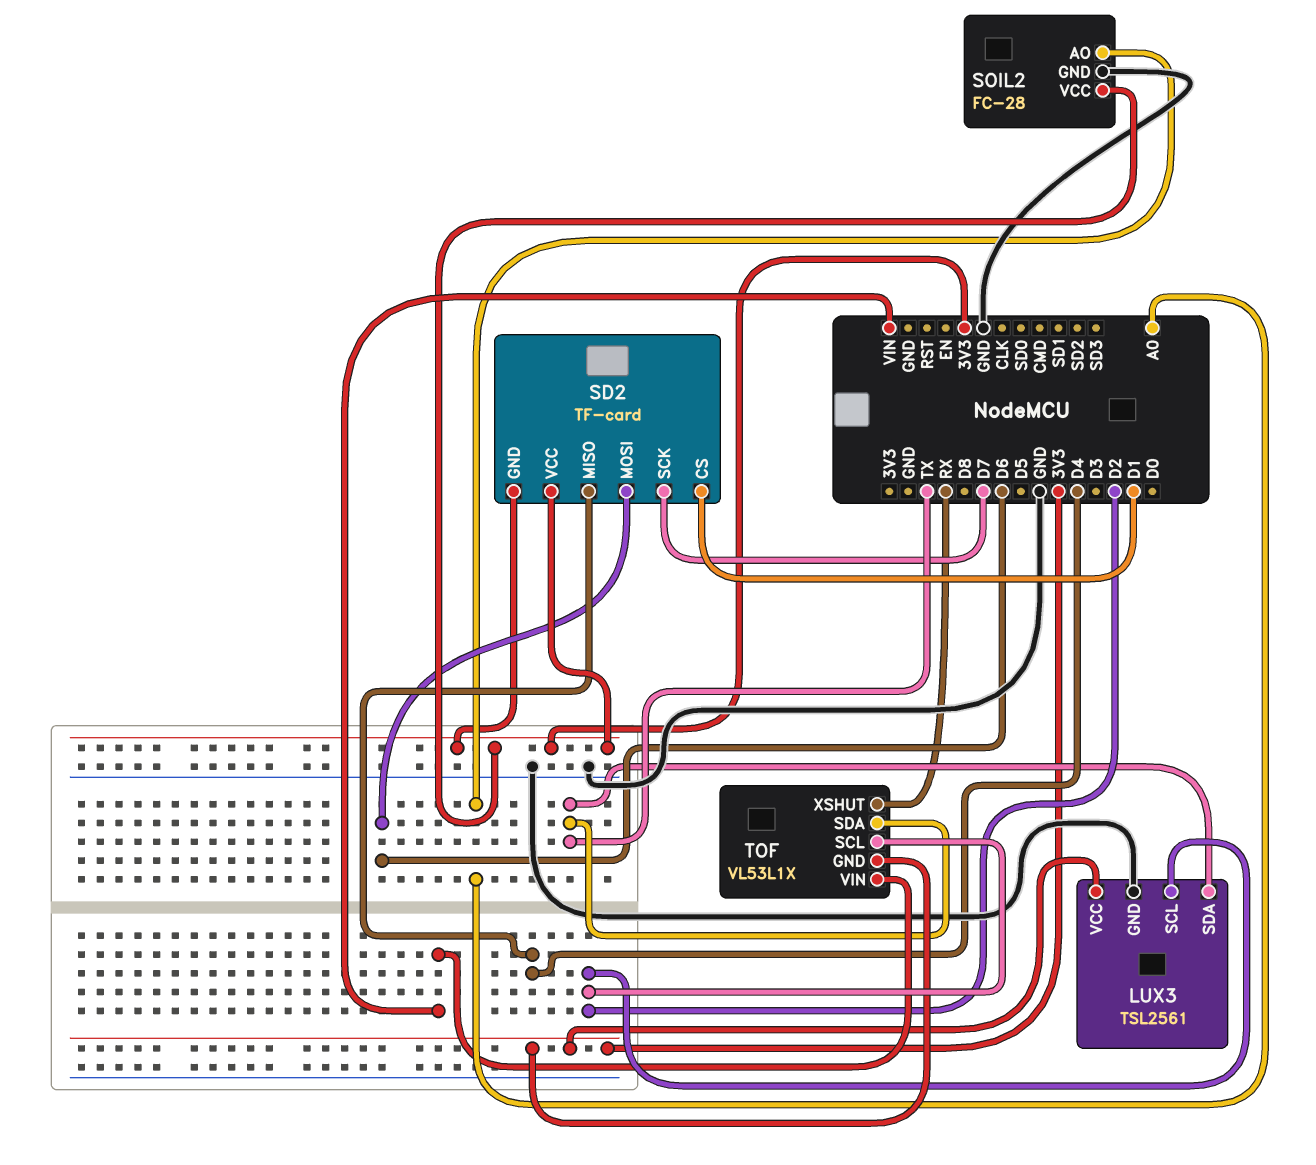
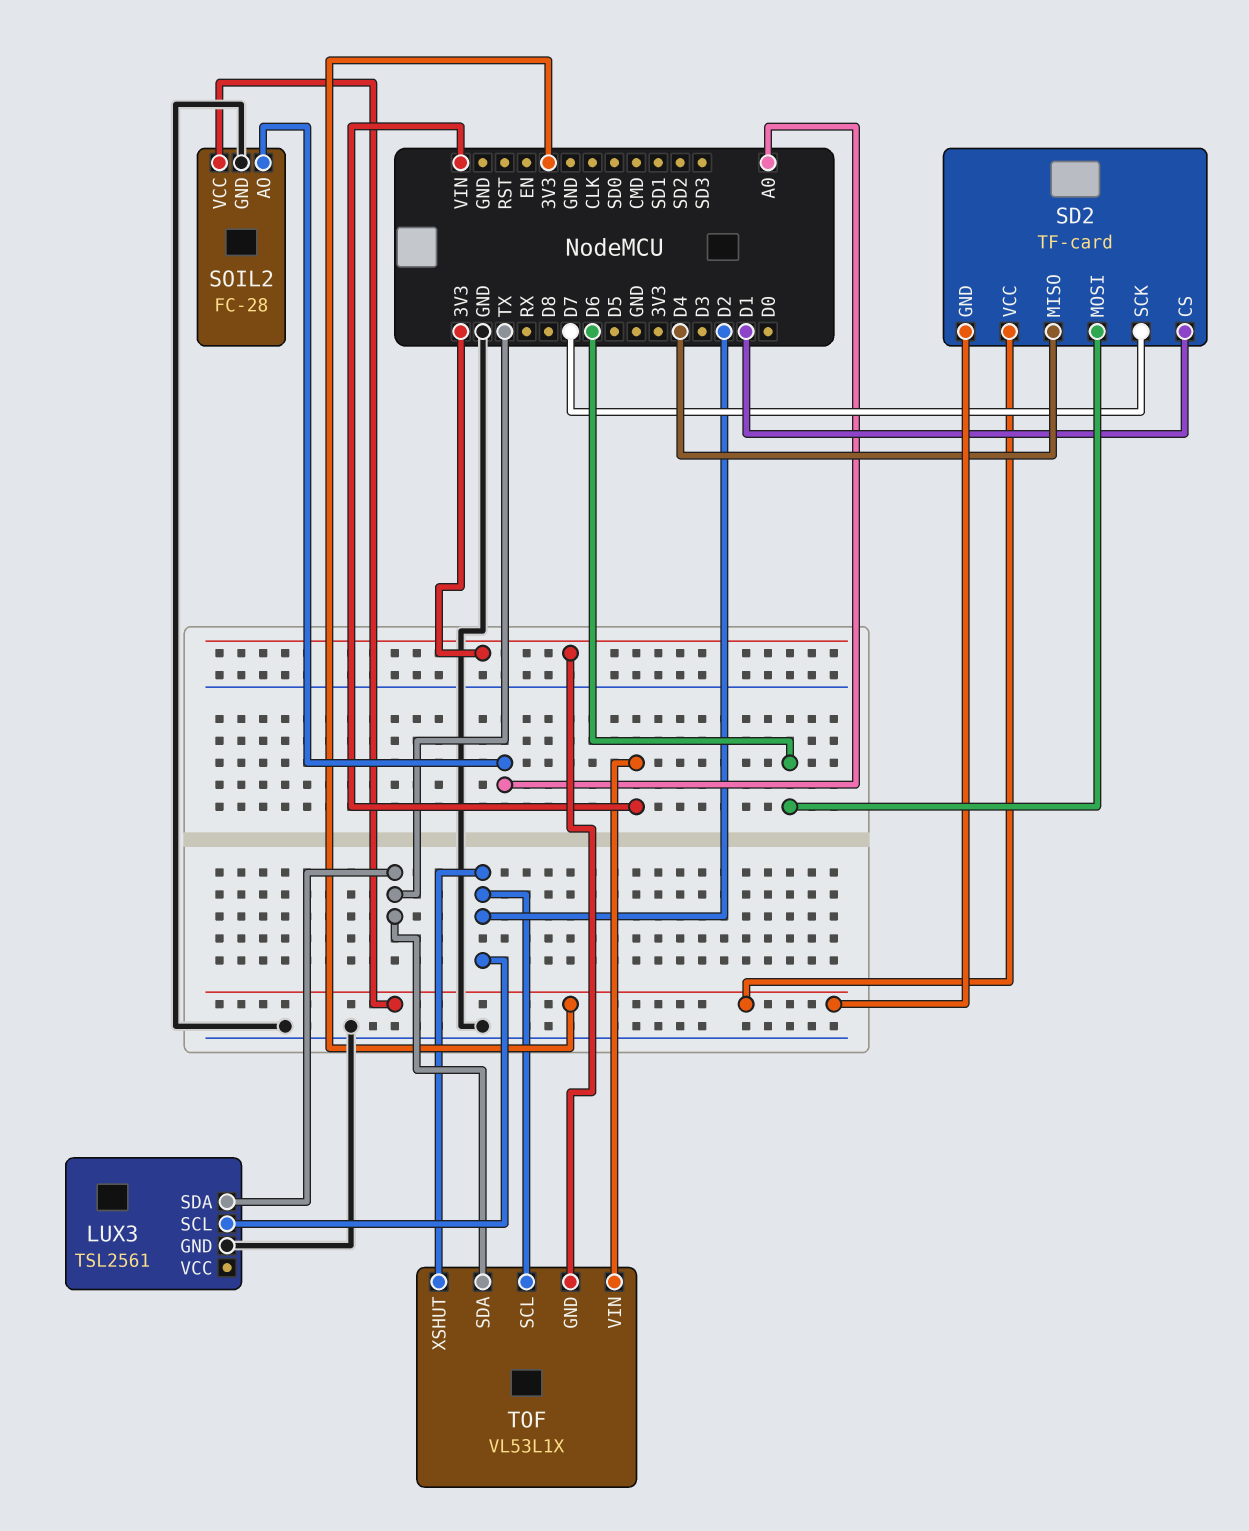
LUX3 pin VCC: 3V3 -> none
TOF pin XSHUT: RX -> D2

